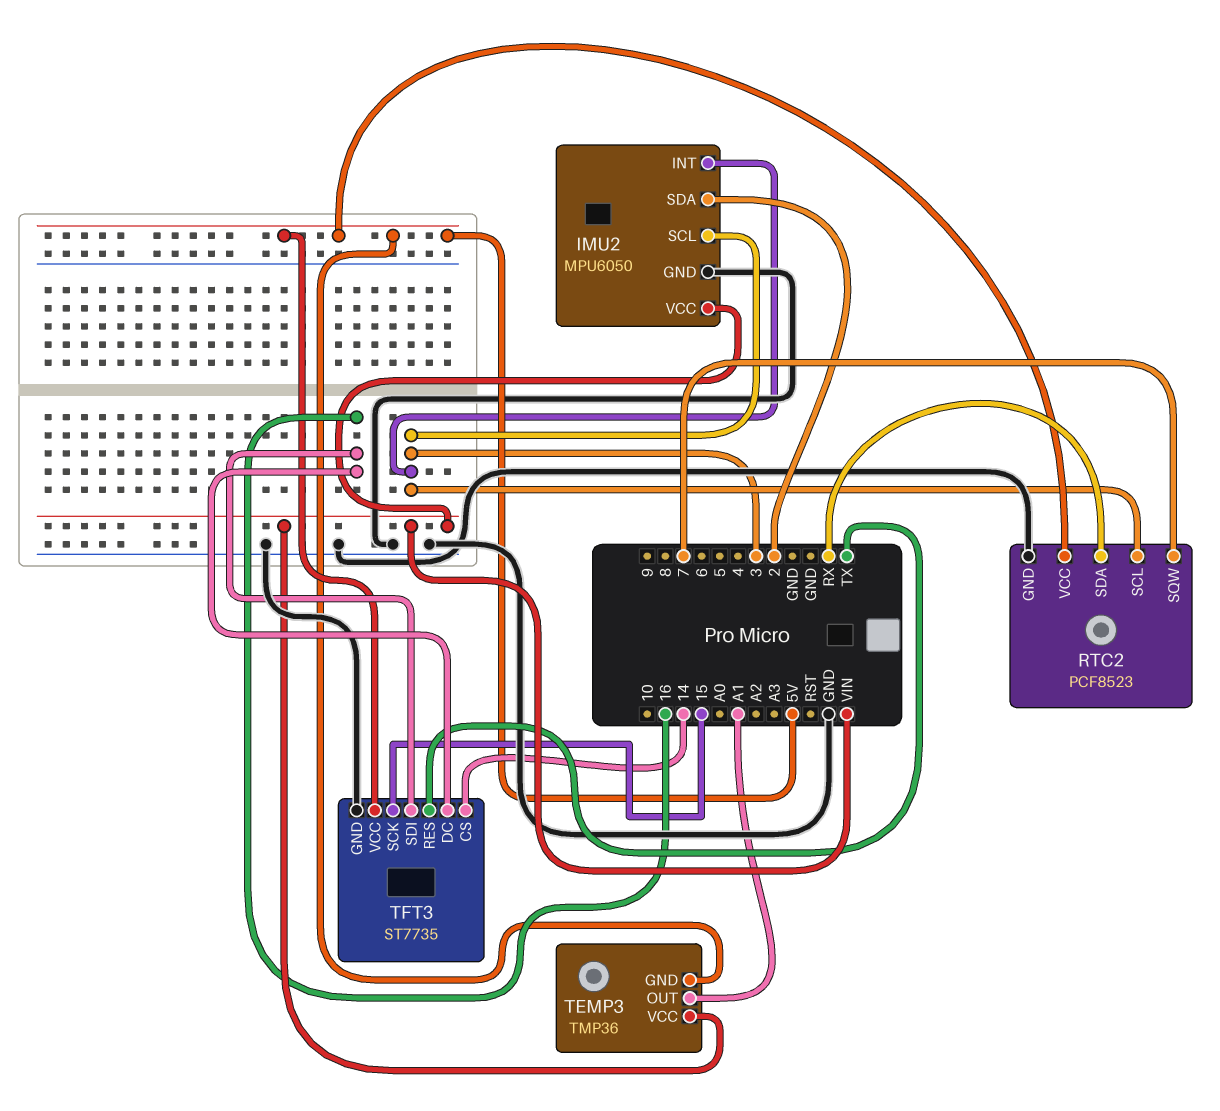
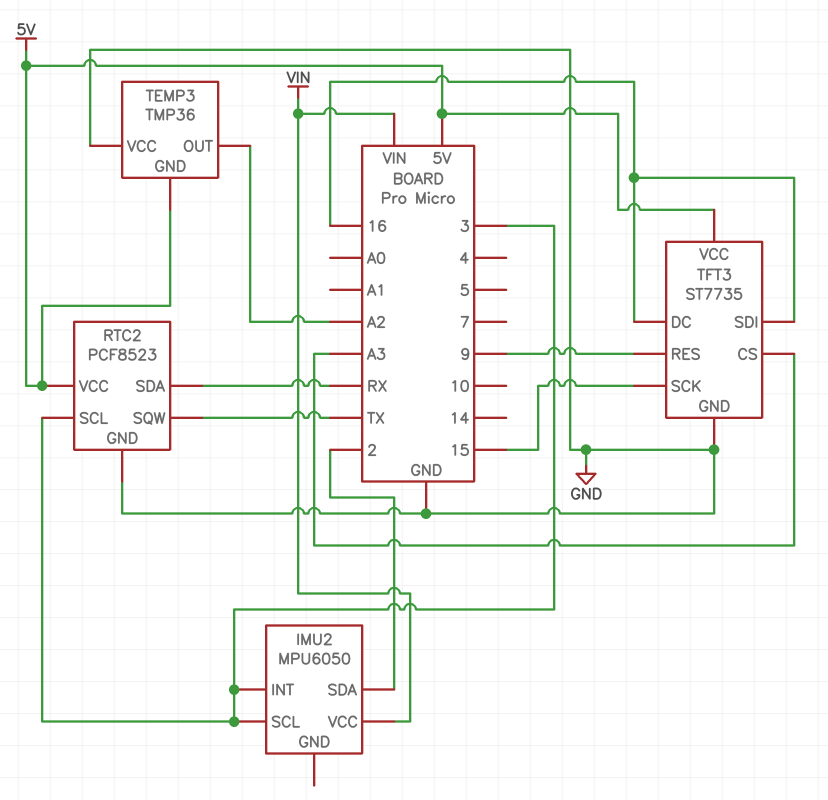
IMU2 pin GND: GND -> none
RTC2 pin SQW: 7 -> TX
TEMP3 pin OUT: A1 -> A2
TEMP3 pin VCC: VIN -> GND
TFT3 pin CS: 14 -> A3
TFT3 pin RES: TX -> 9

